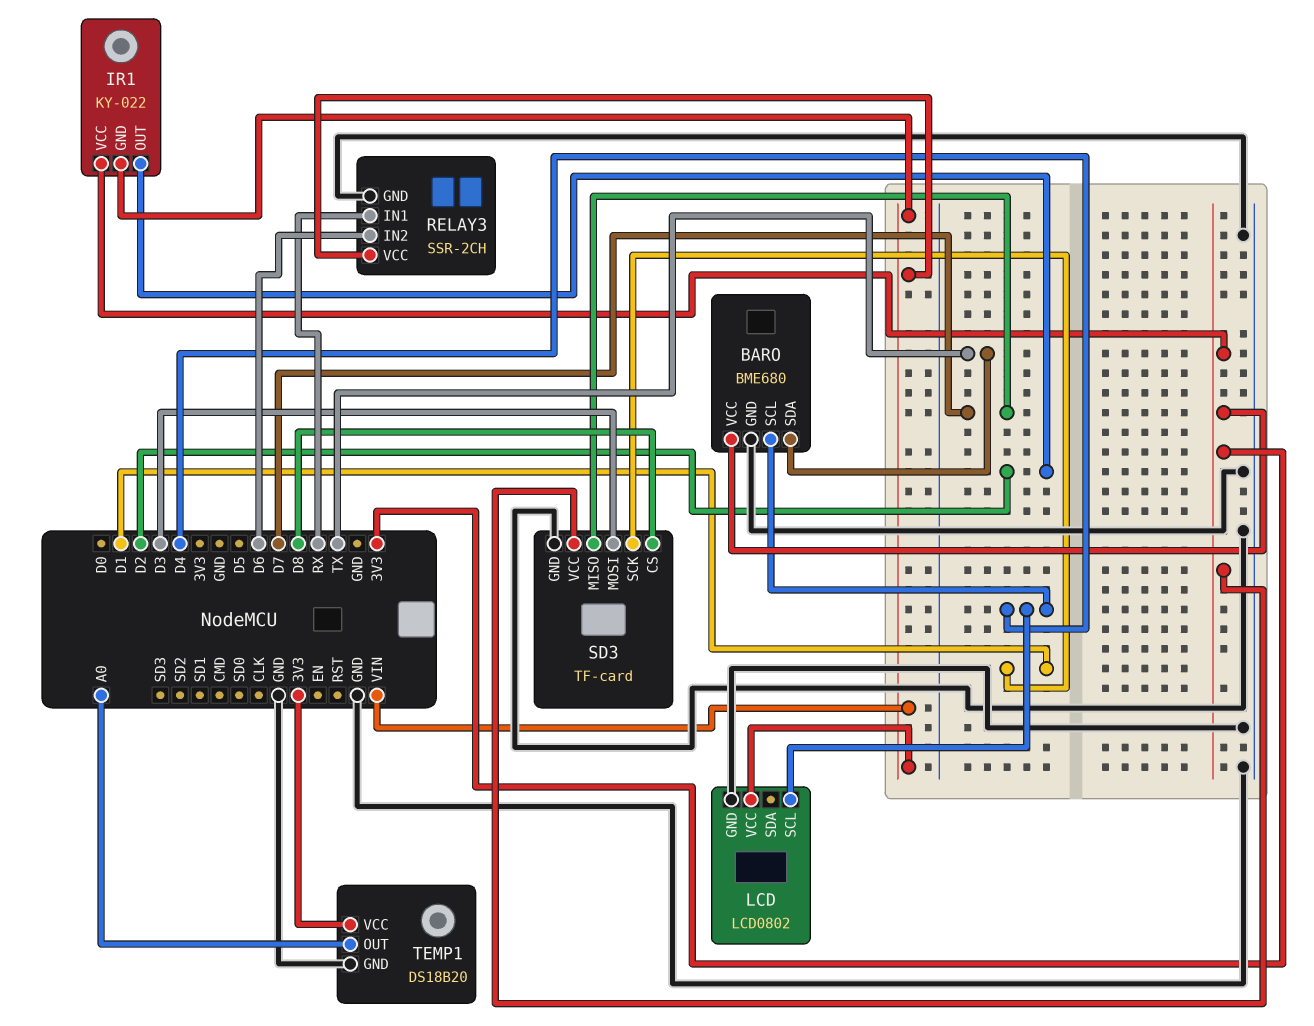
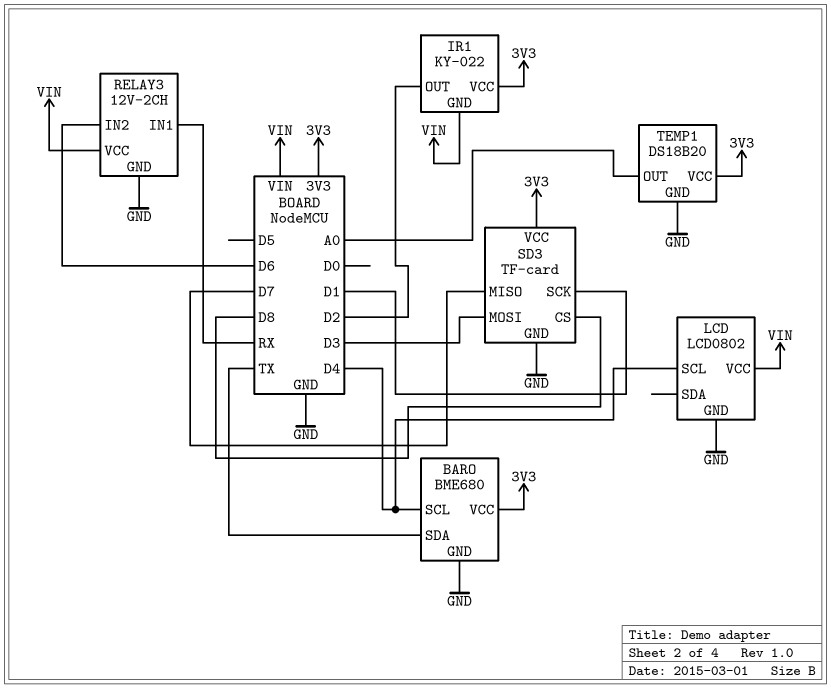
RELAY3: SSR-2CH -> 12V-2CH

